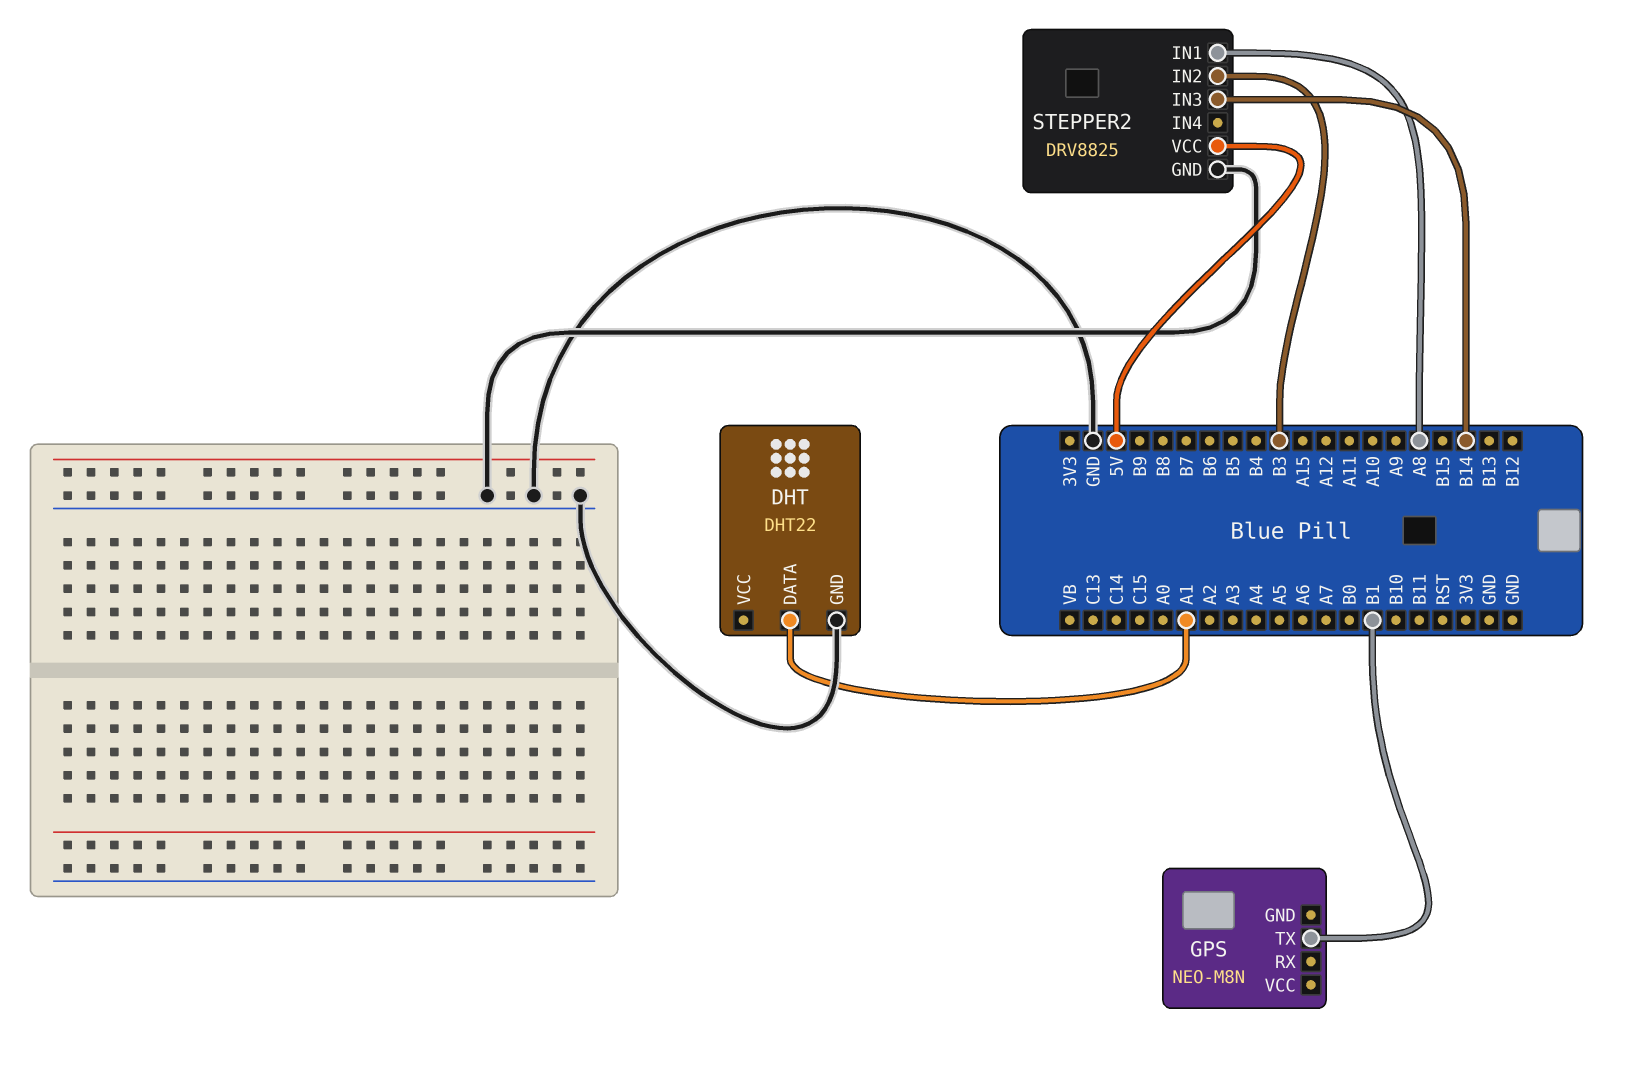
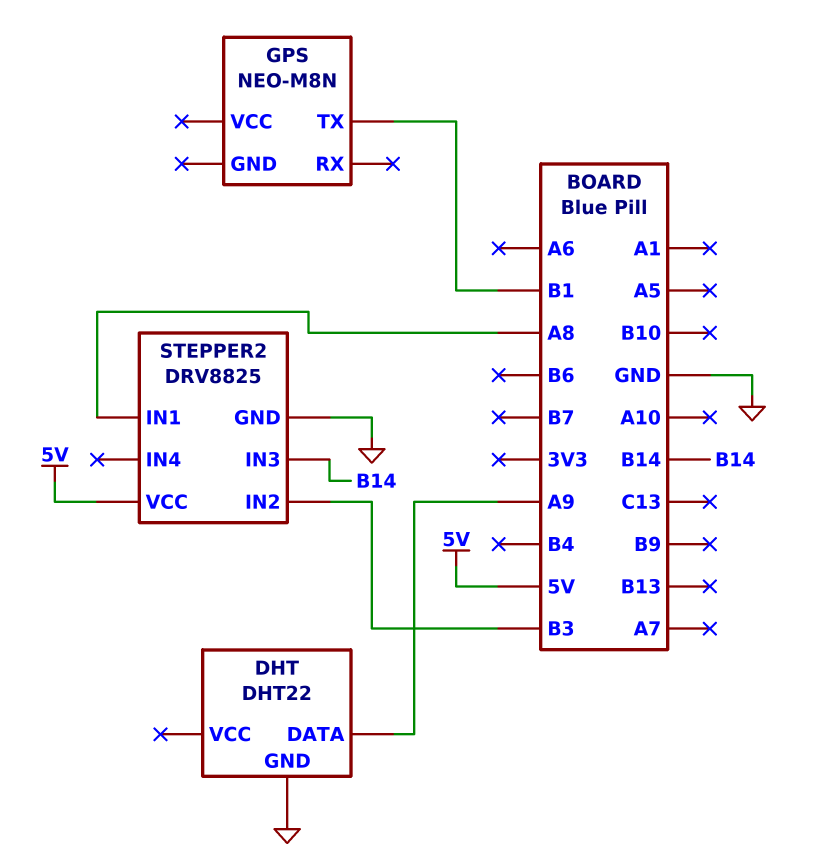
DHT pin DATA: A1 -> A9

